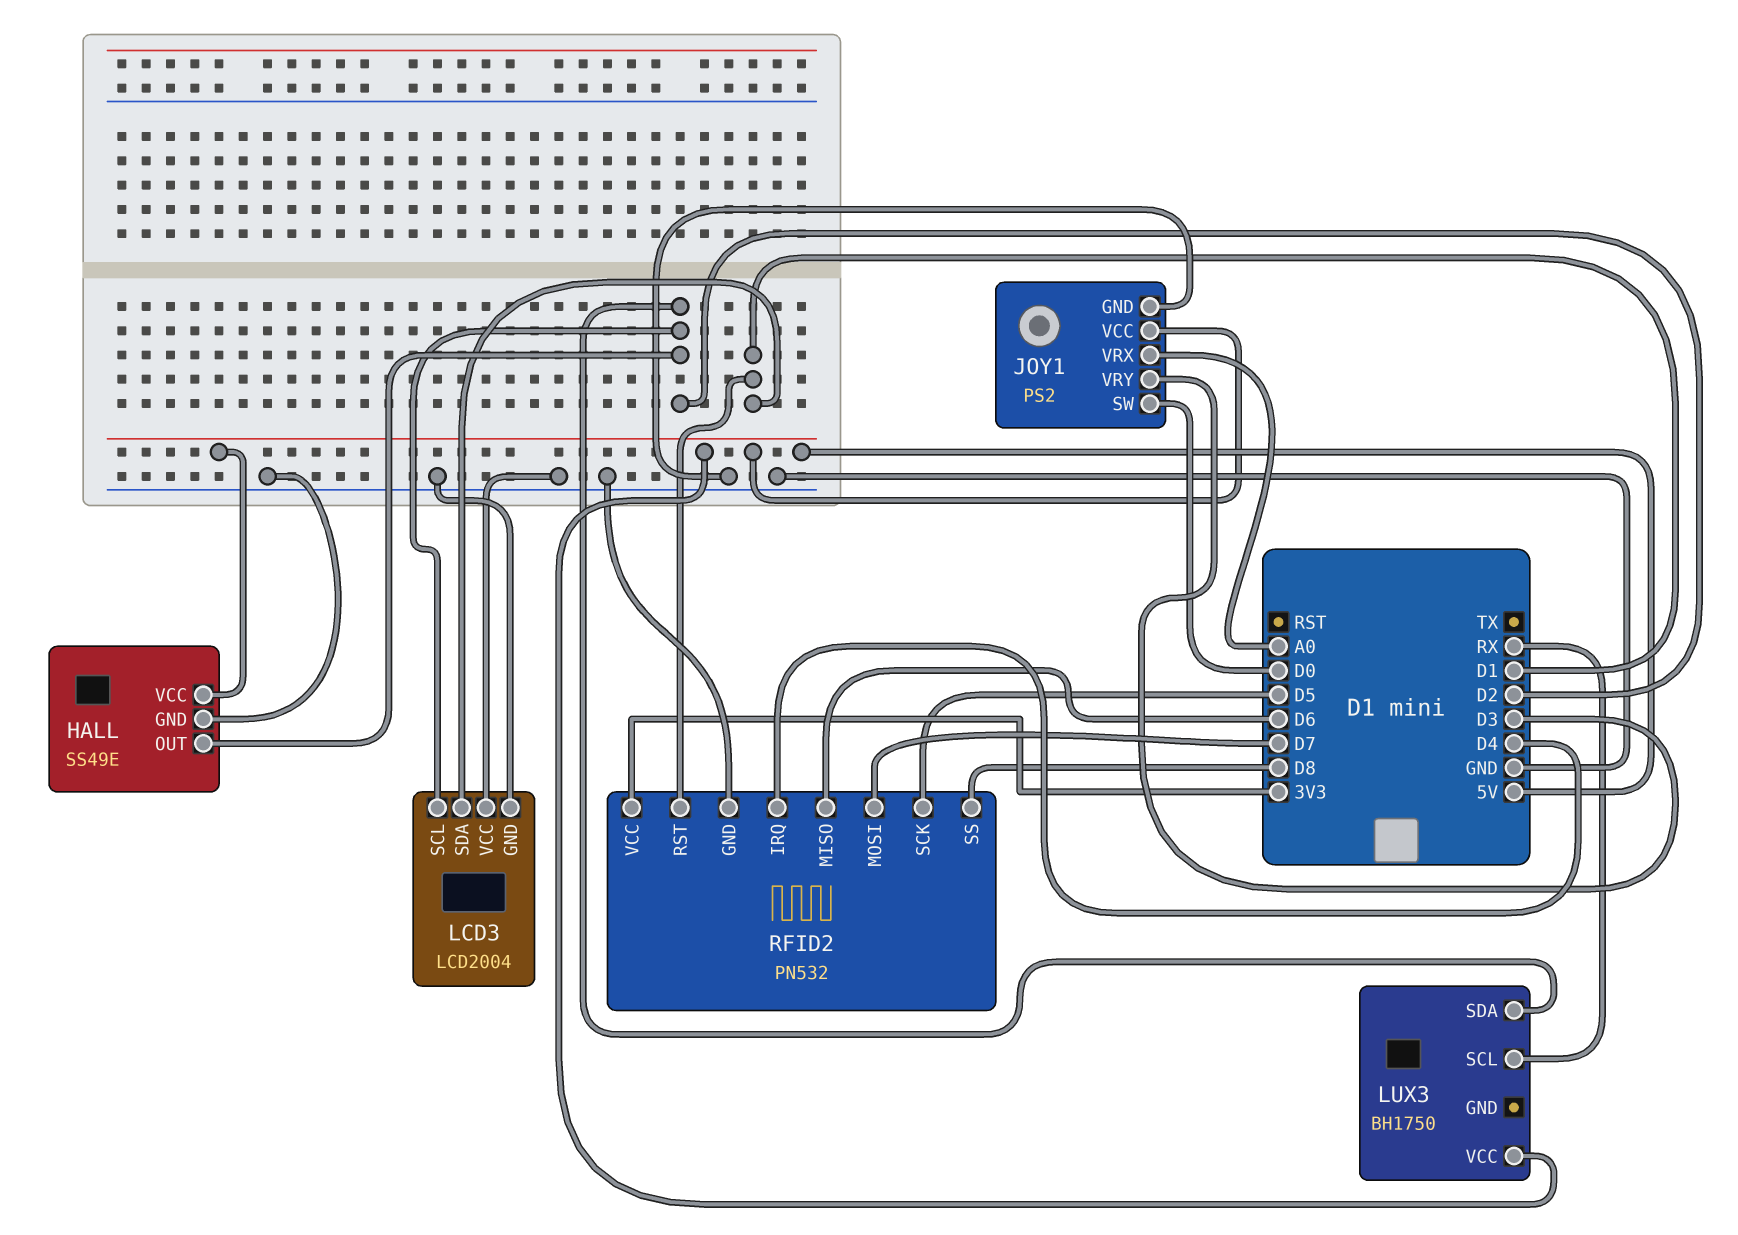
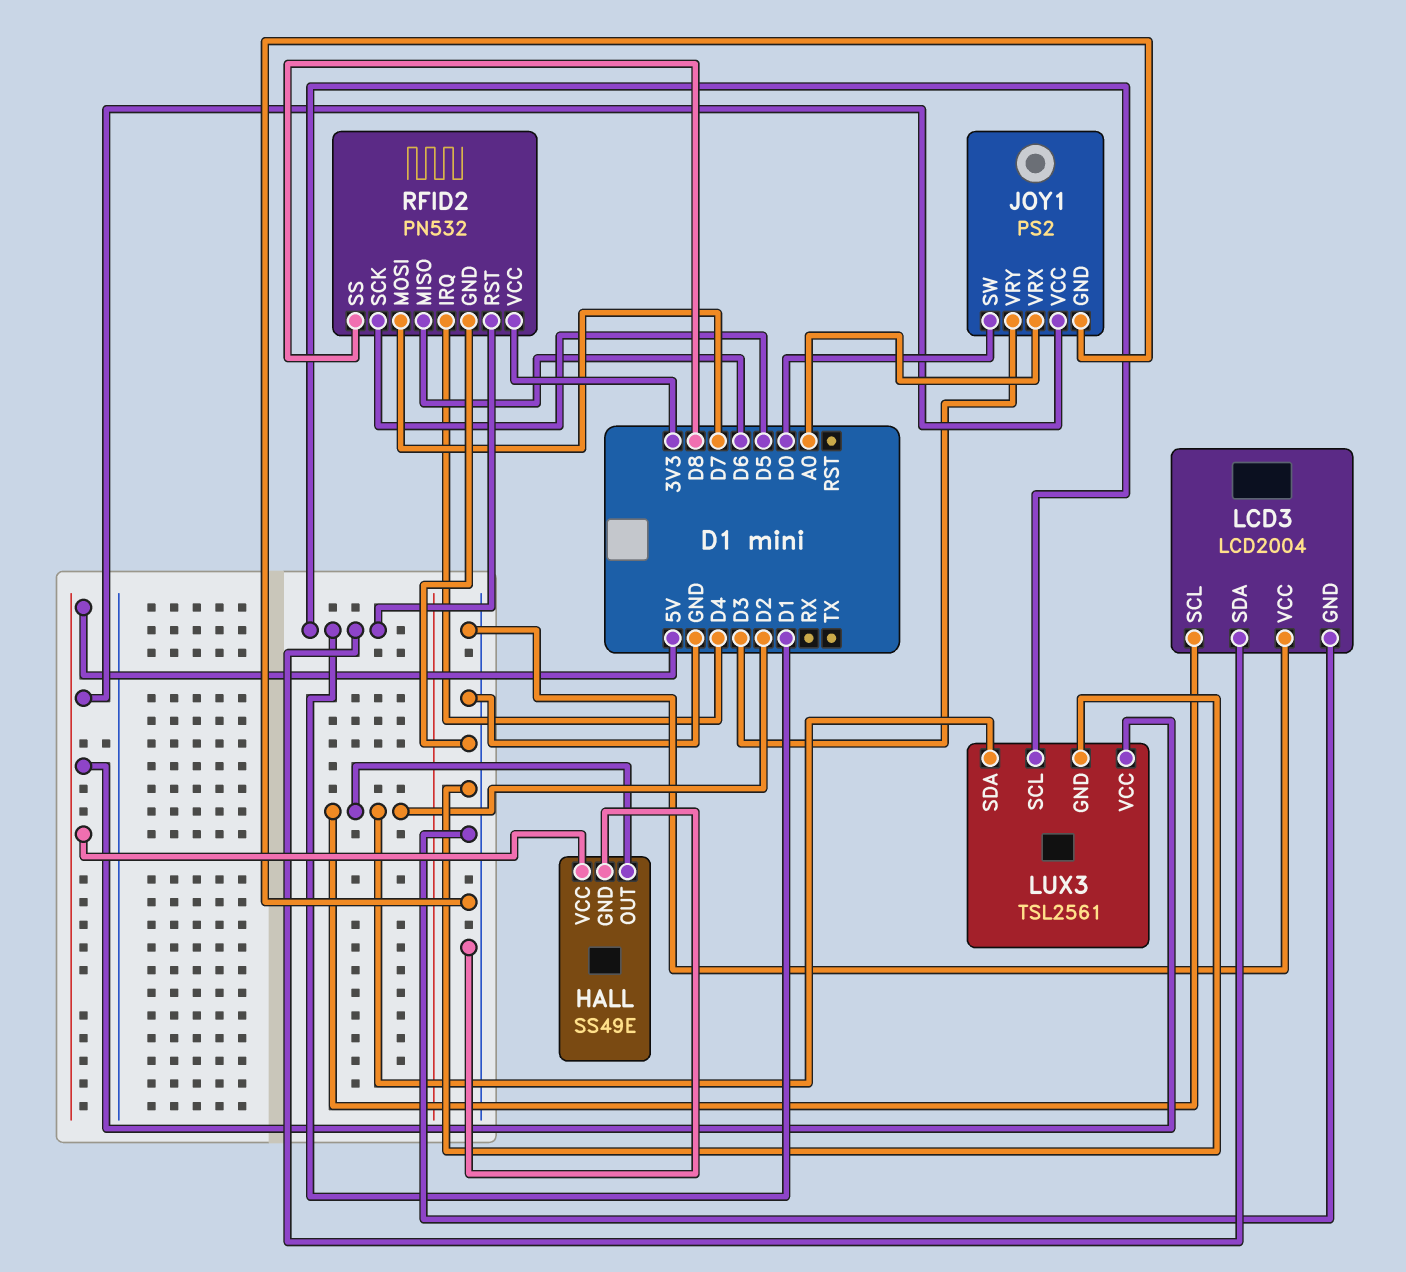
LUX3: BH1750 -> TSL2561
LUX3 pin GND: none -> GND
LUX3 pin SCL: RX -> D1

